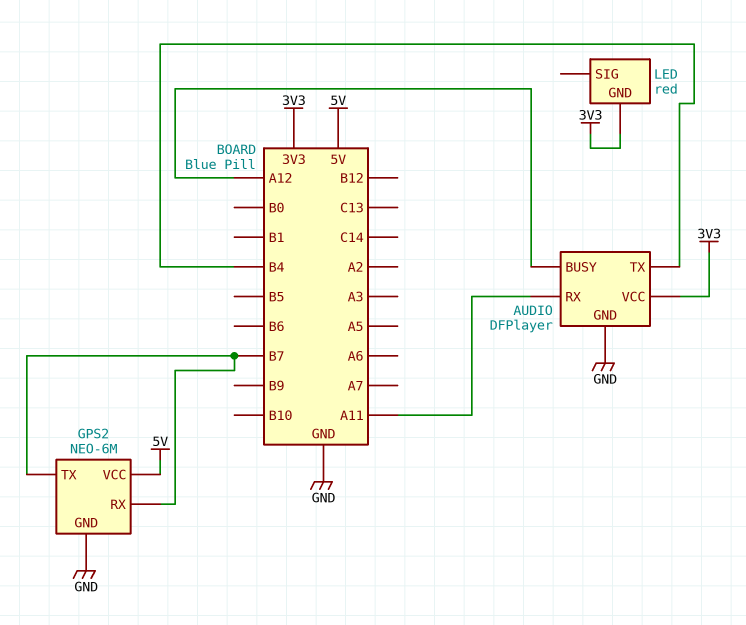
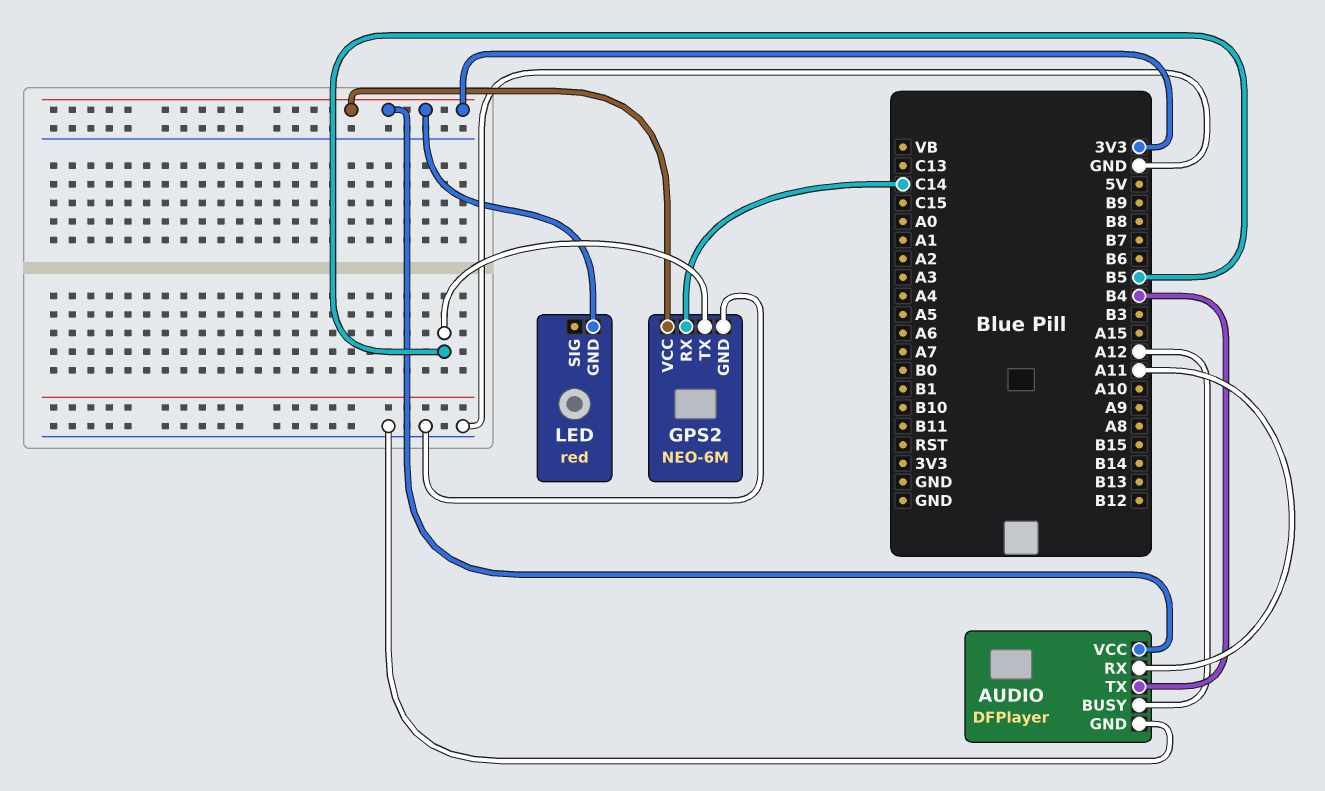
GPS2 pin RX: B7 -> C14
GPS2 pin TX: B7 -> B5
GPS2 pin VCC: 5V -> 3V3

